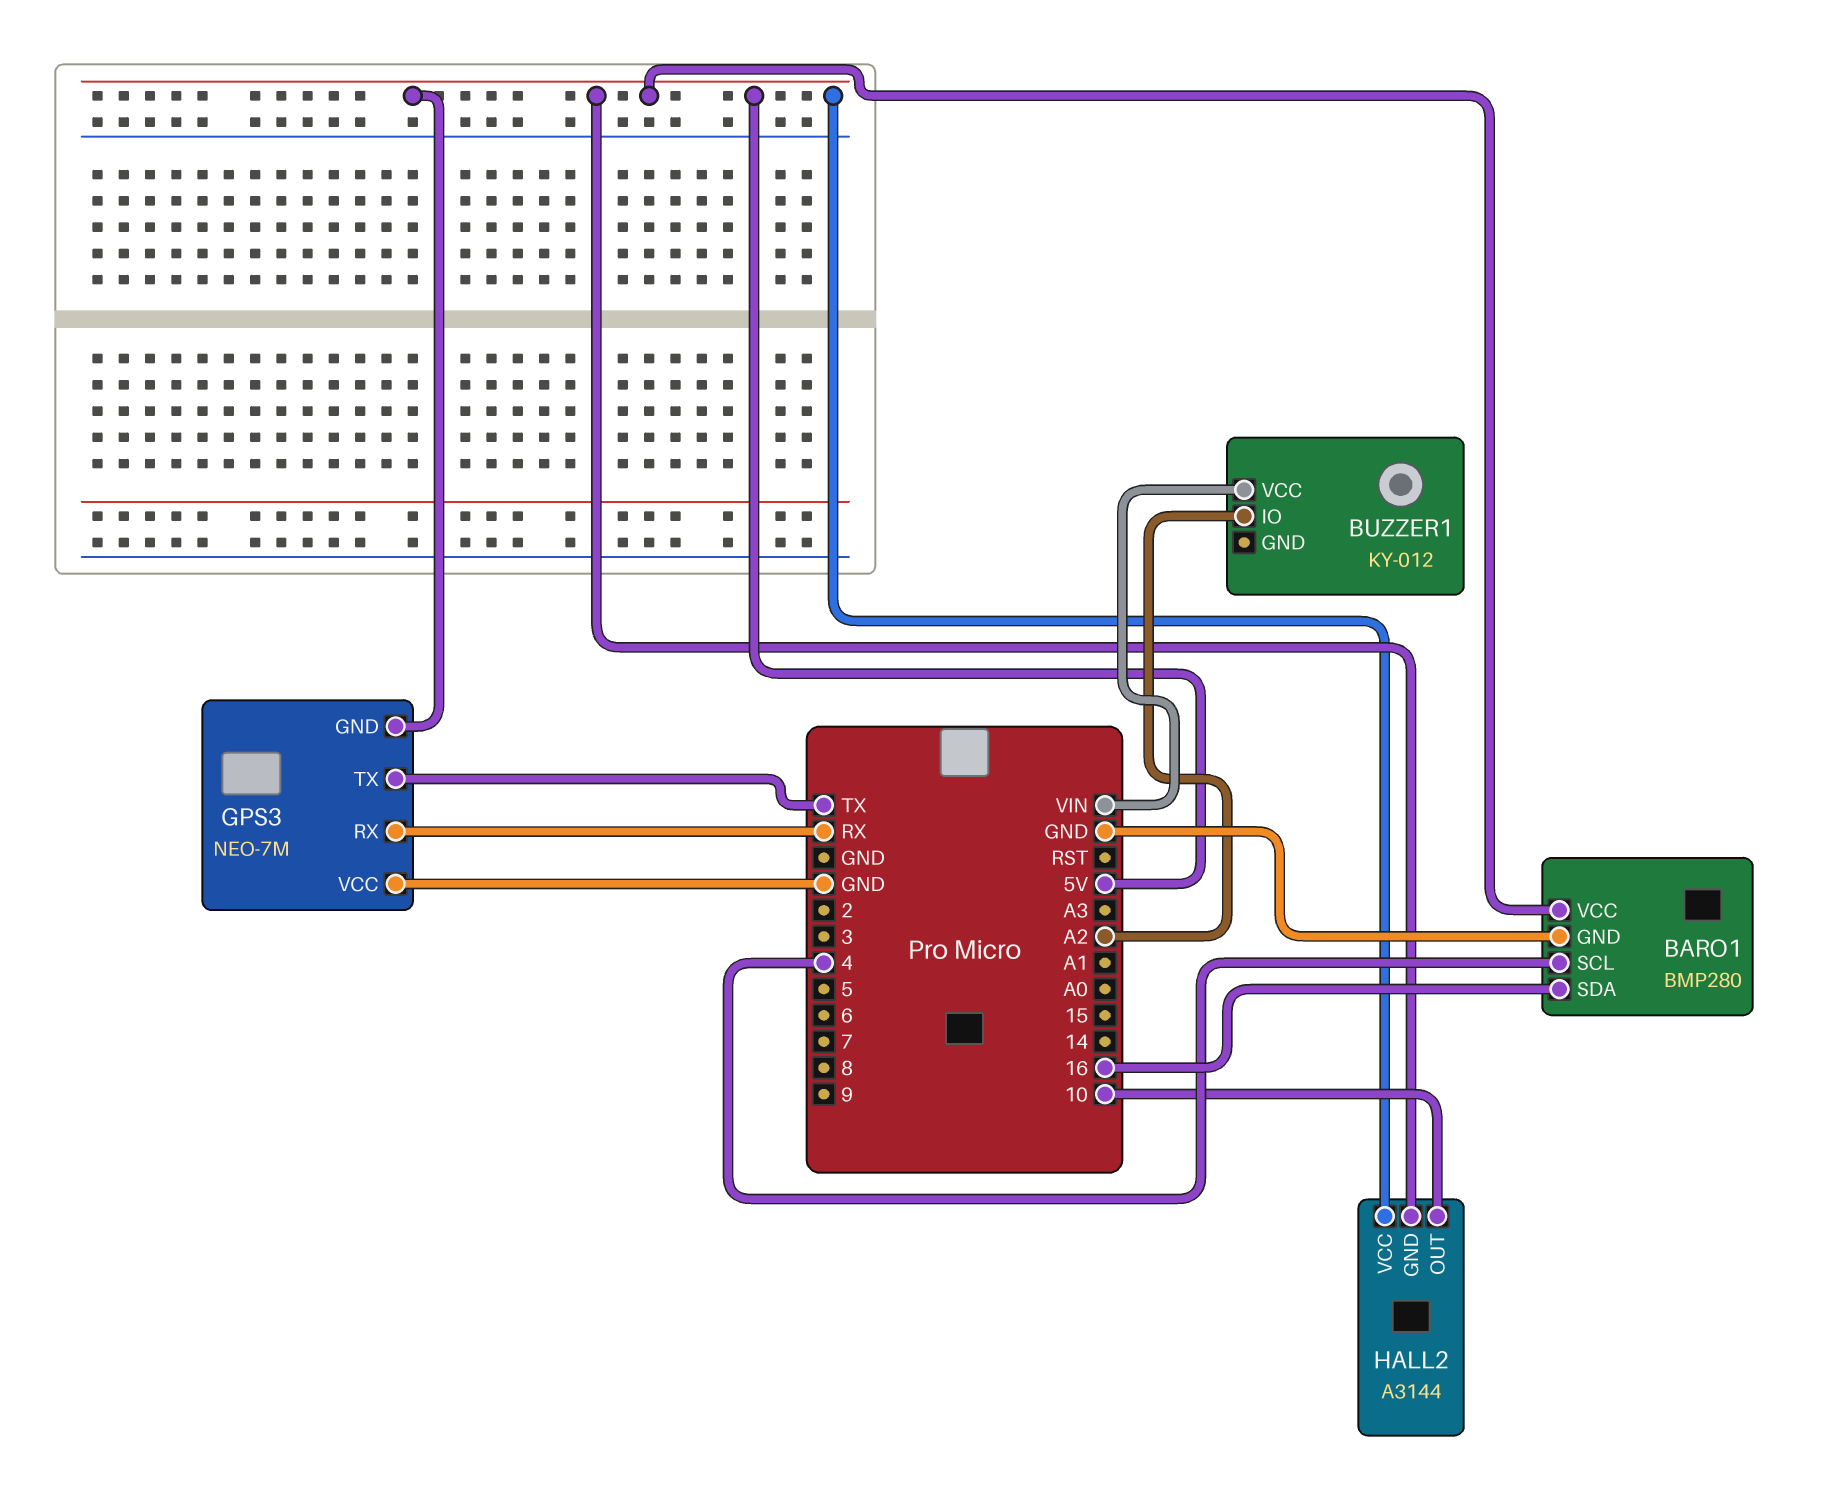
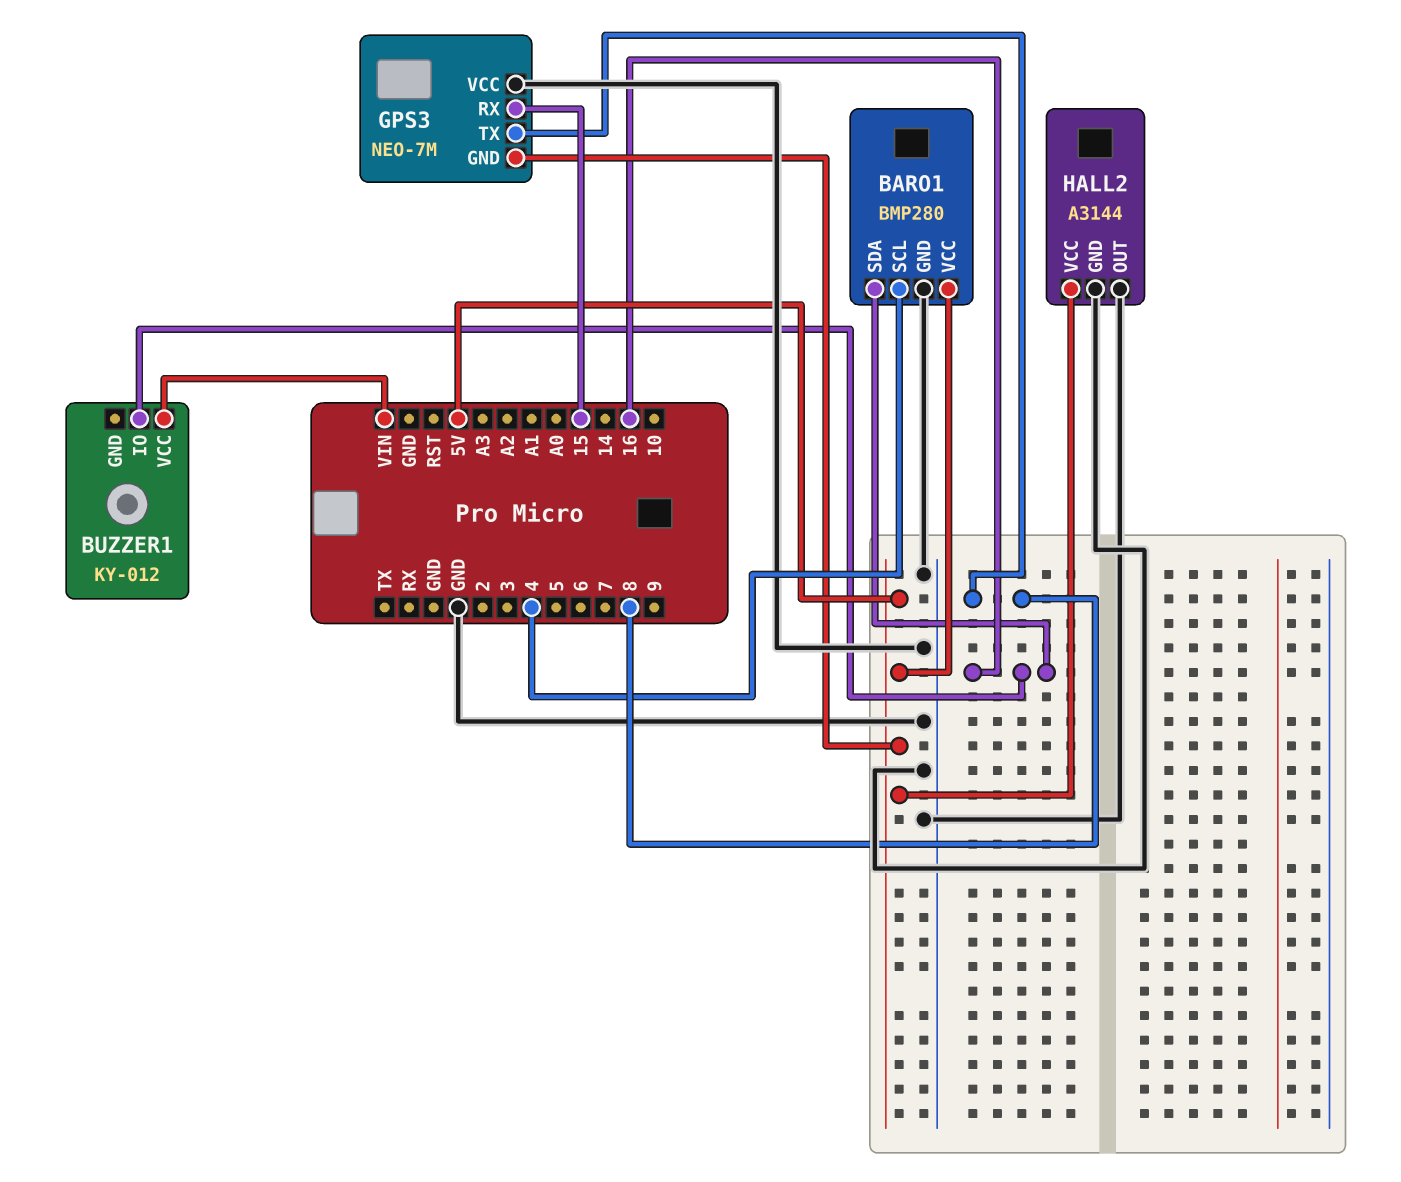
BUZZER1 pin IO: A2 -> 16
GPS3 pin RX: RX -> 15
GPS3 pin TX: TX -> 8
HALL2 pin GND: 5V -> GND
HALL2 pin OUT: 10 -> GND

